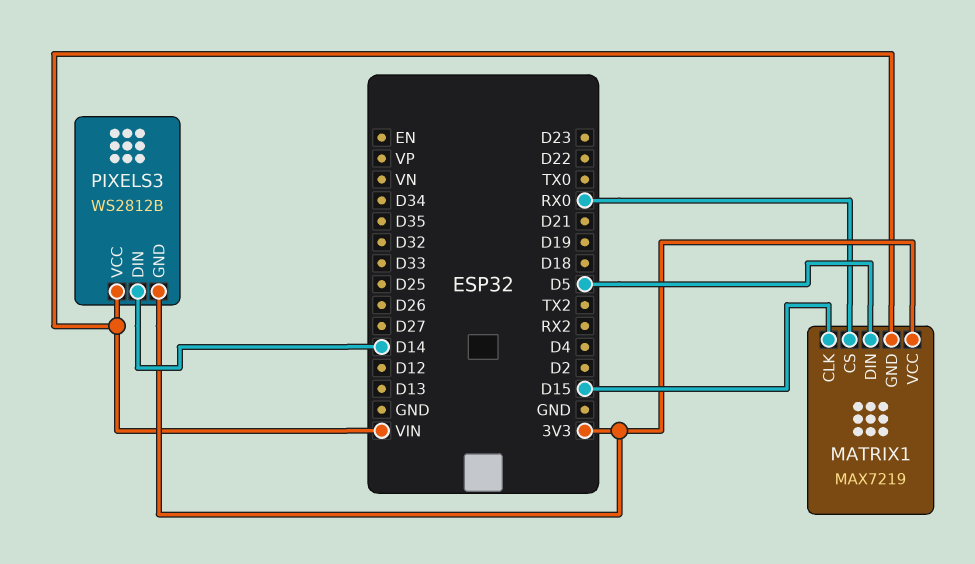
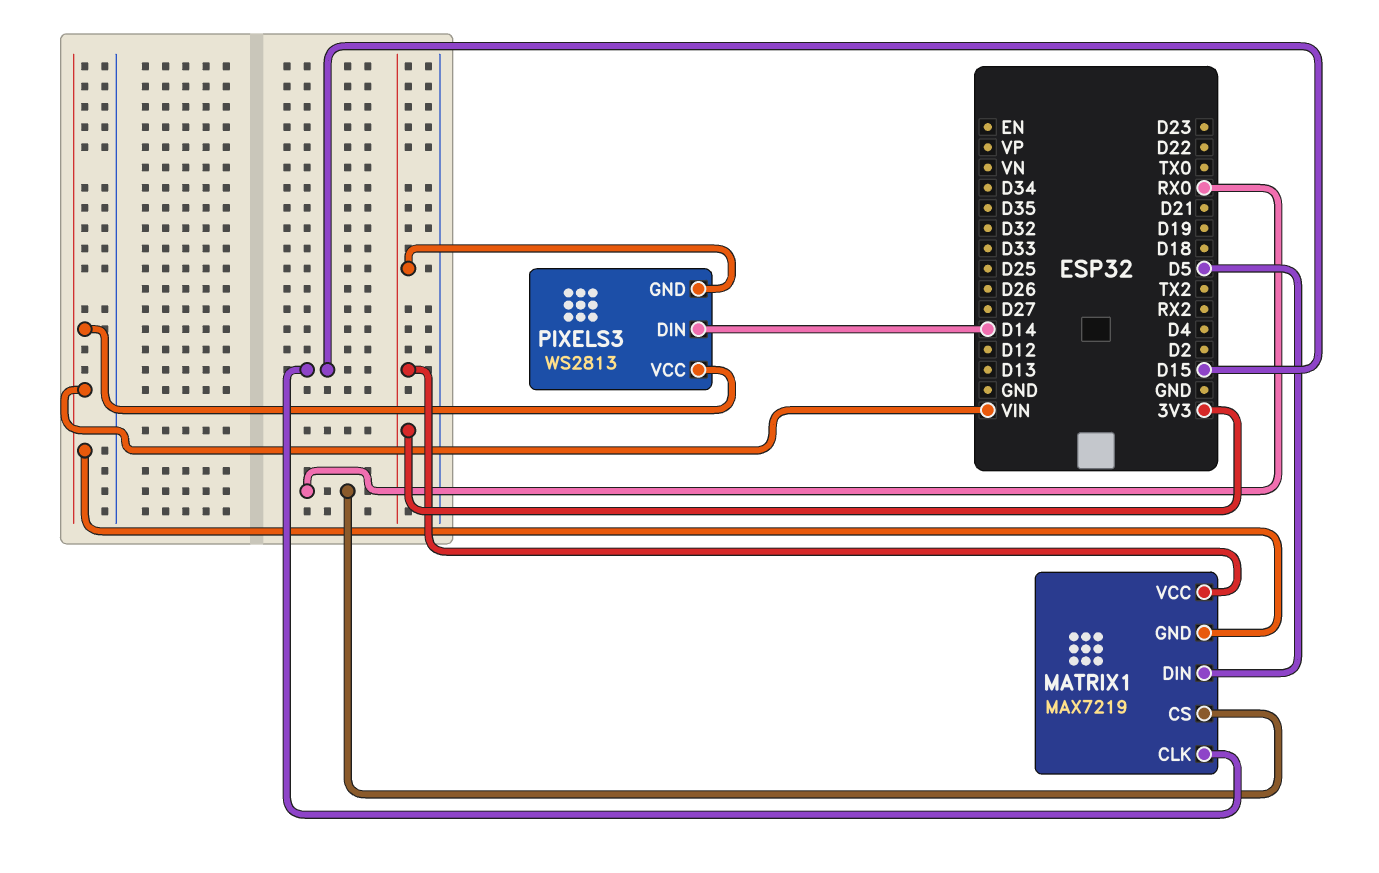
PIXELS3: WS2812B -> WS2813

